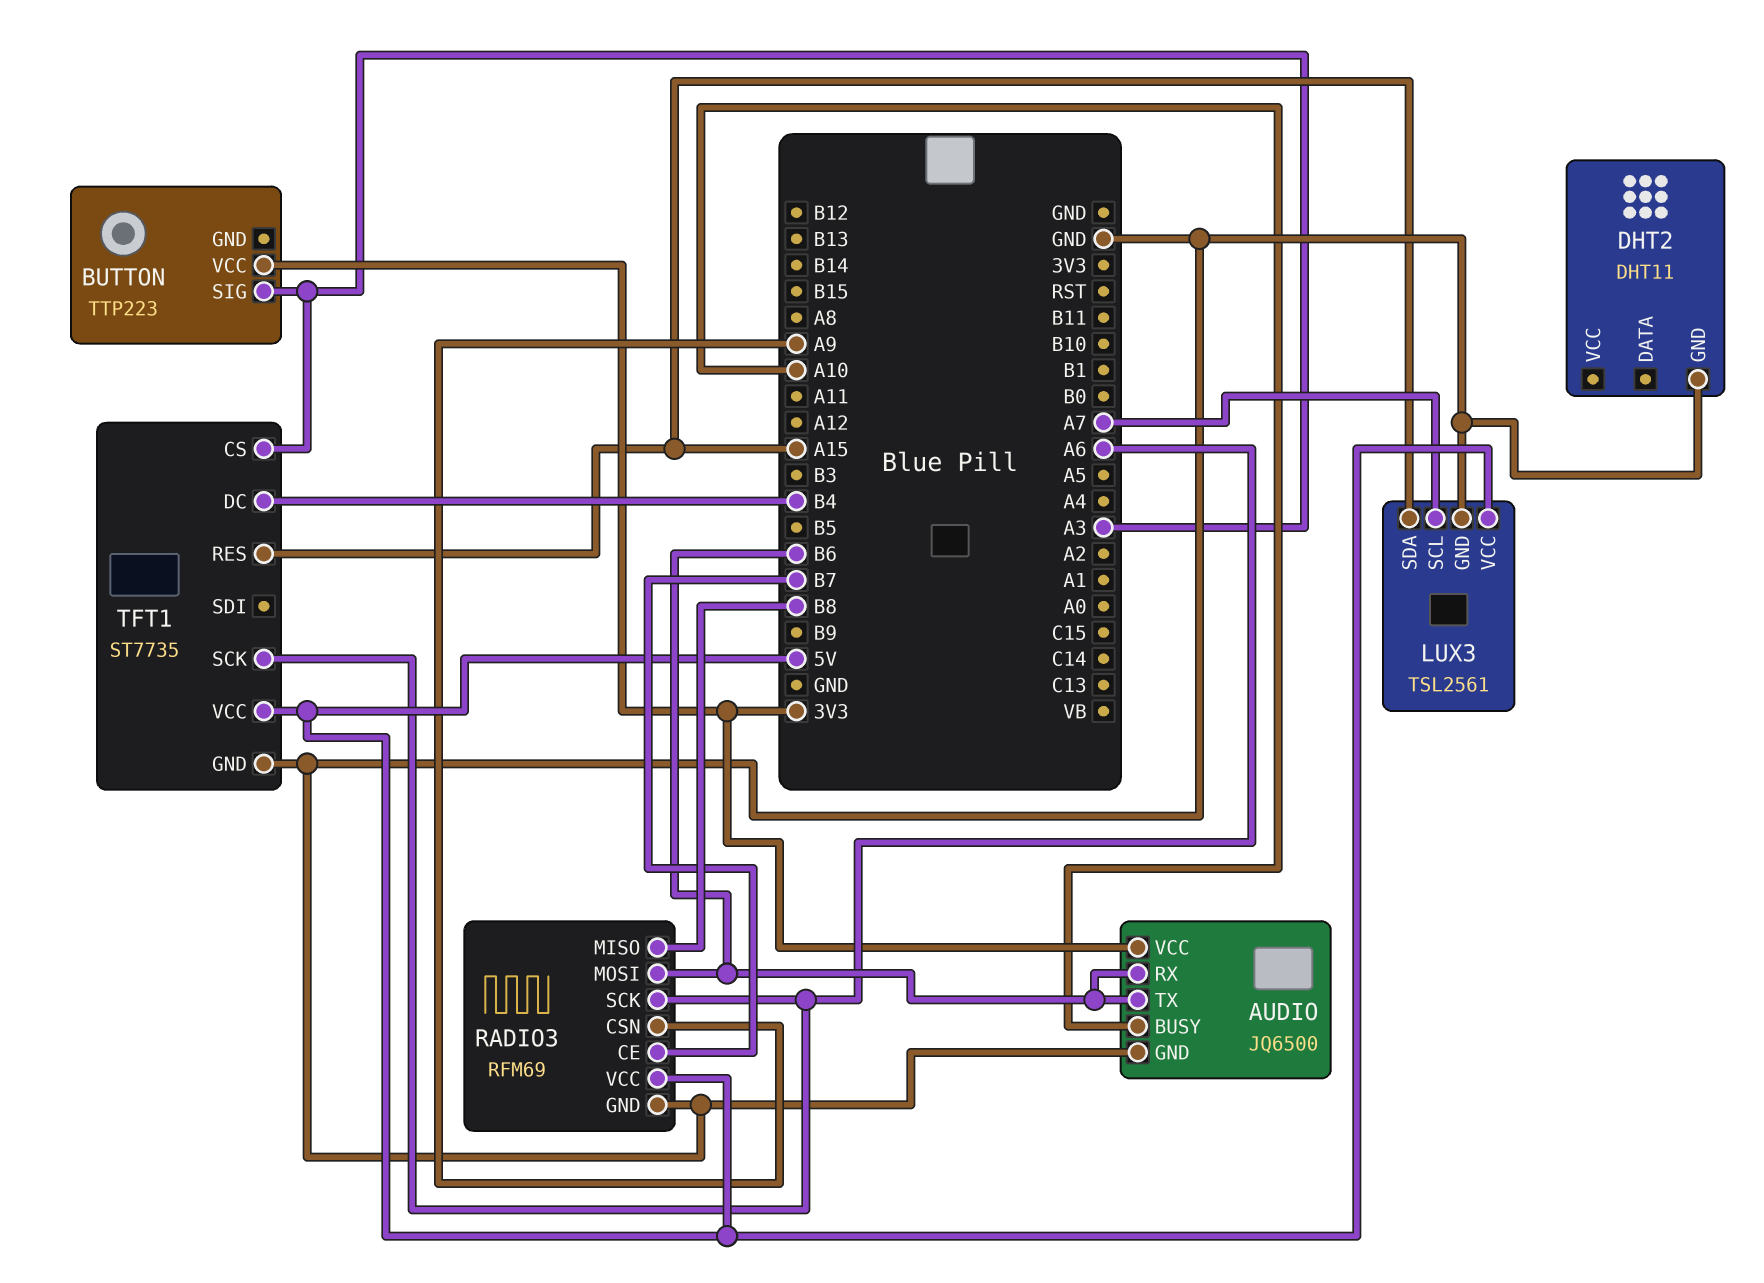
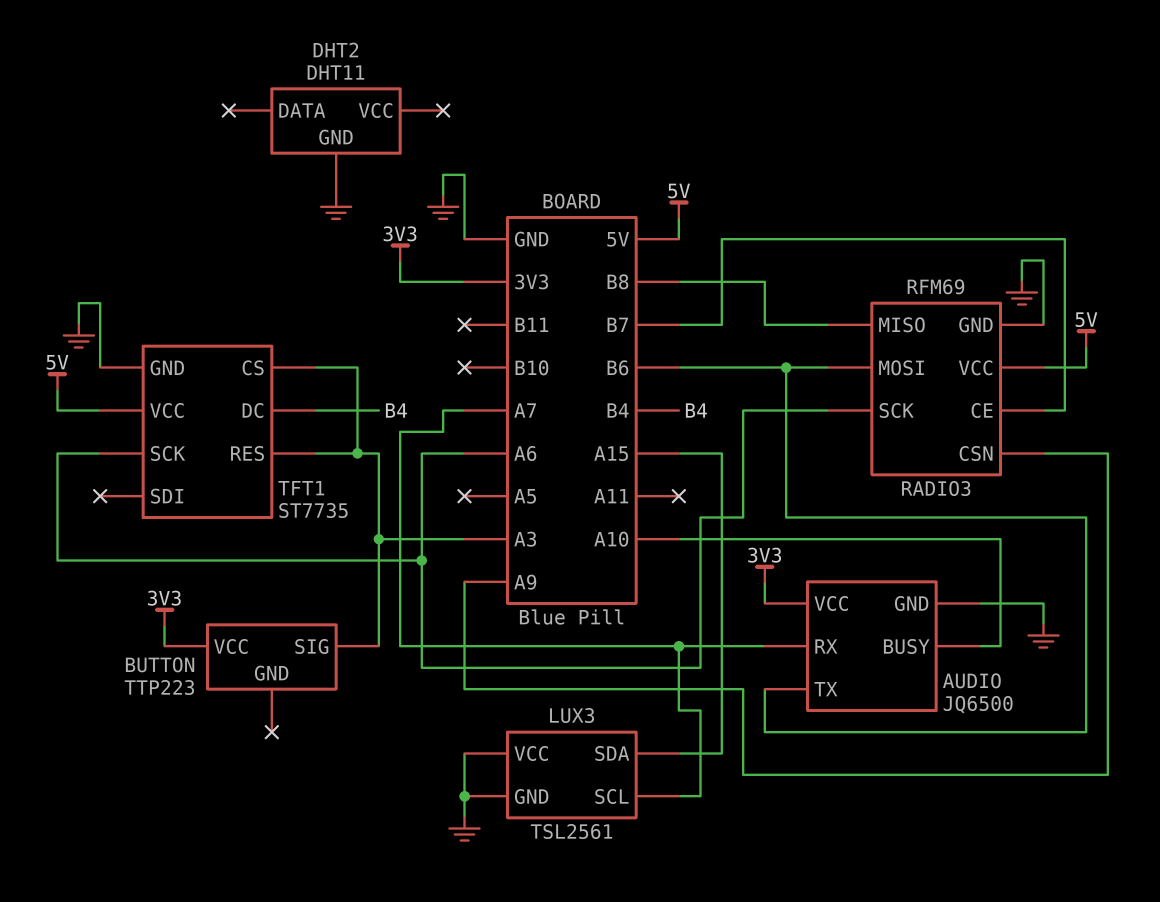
AUDIO pin RX: B6 -> A7
LUX3 pin VCC: 5V -> GND
TFT1 pin RES: A15 -> A3

